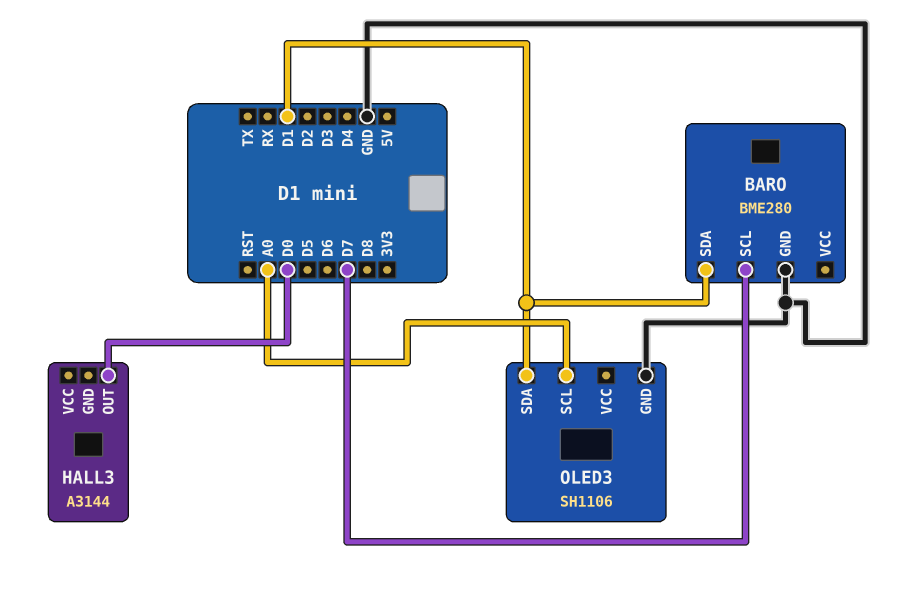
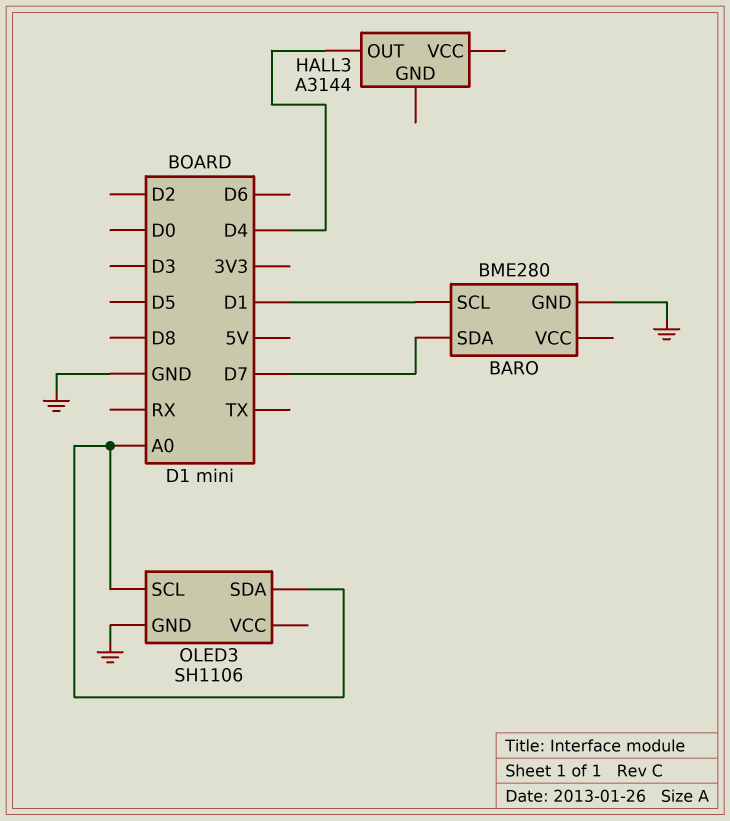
BARO pin SCL: D7 -> D1
BARO pin SDA: D1 -> D7
HALL3 pin OUT: D0 -> D4
OLED3 pin SDA: D1 -> A0

